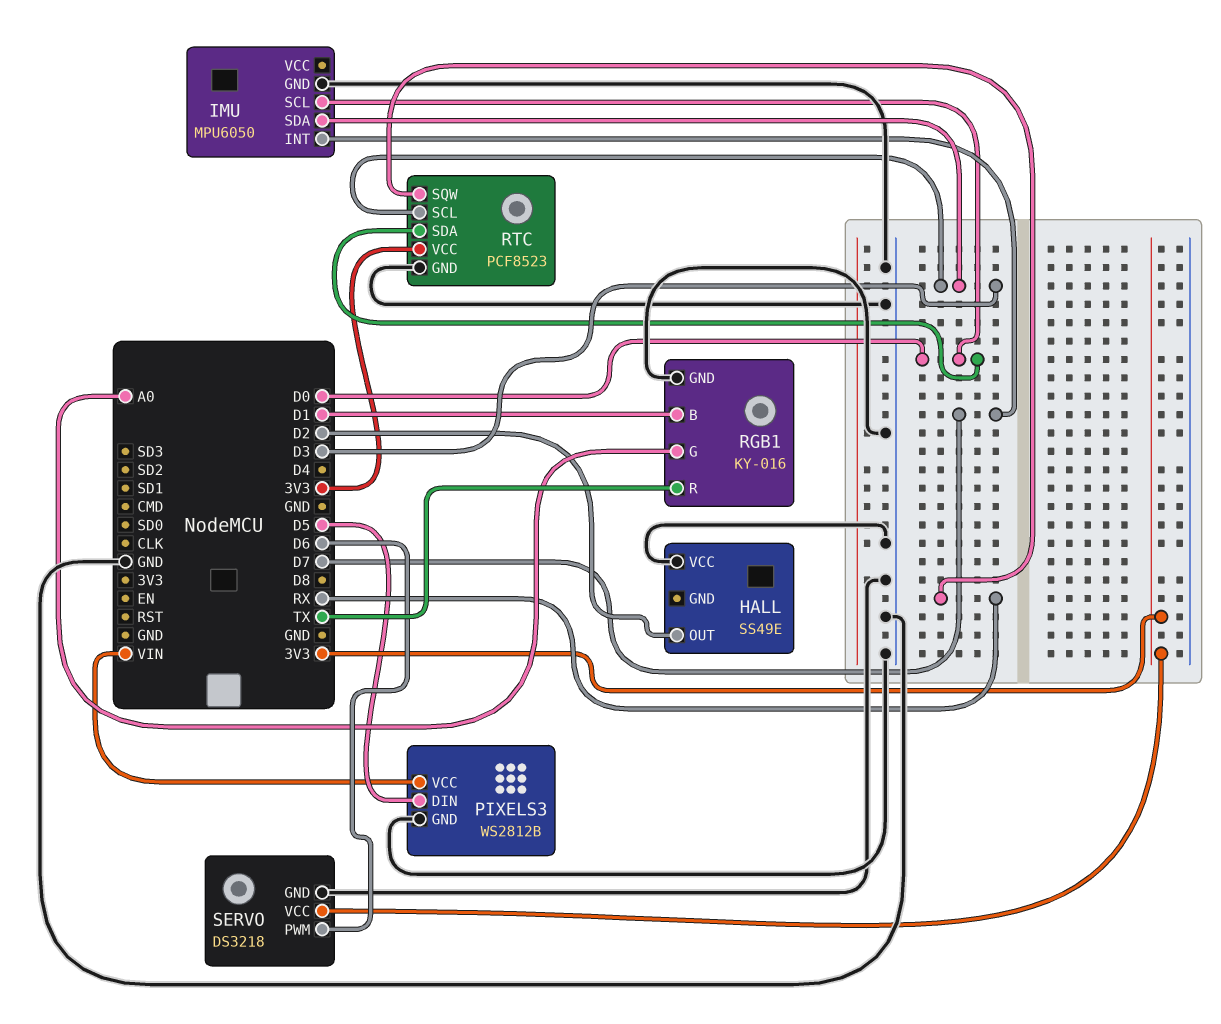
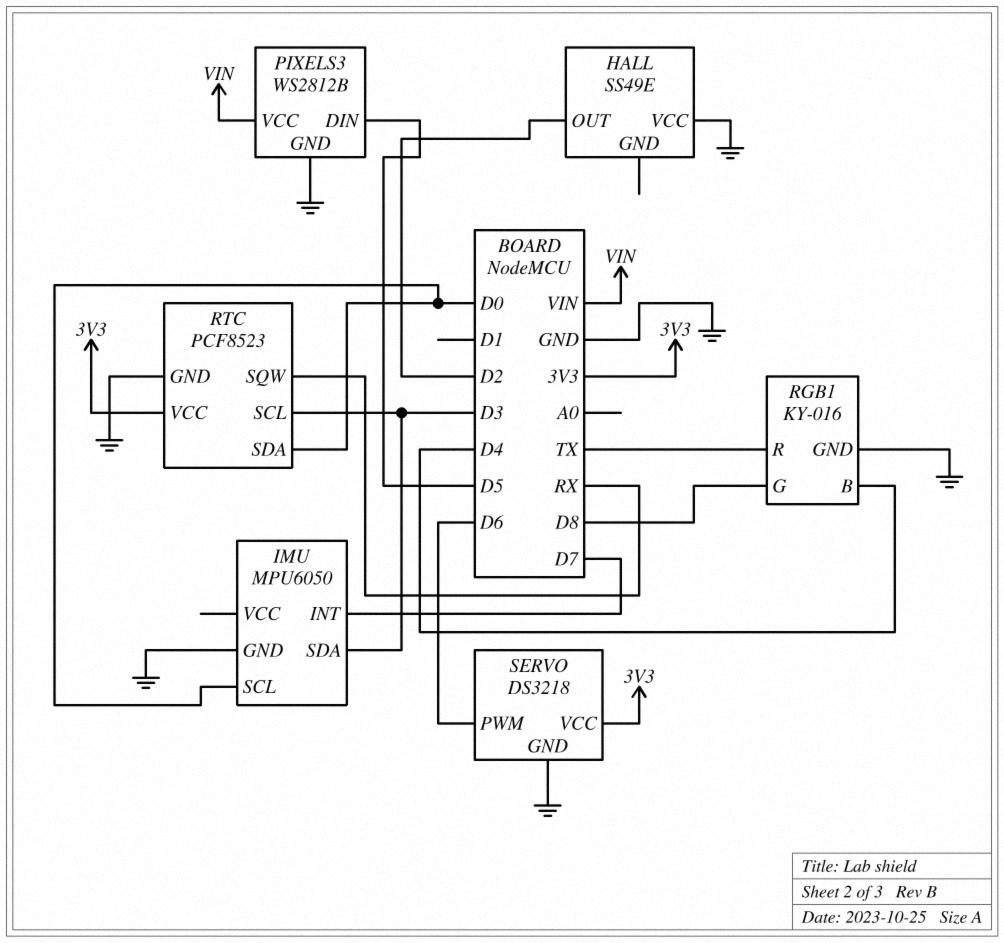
RGB1 pin B: D1 -> D4
RGB1 pin G: A0 -> D8

